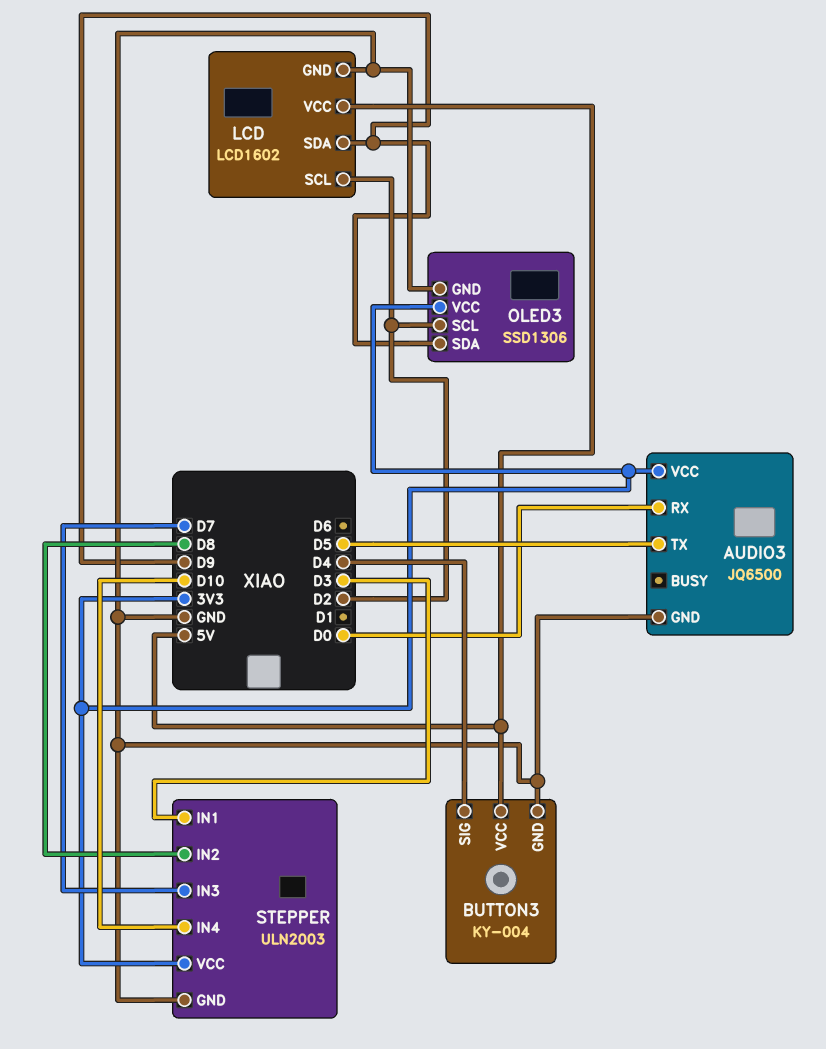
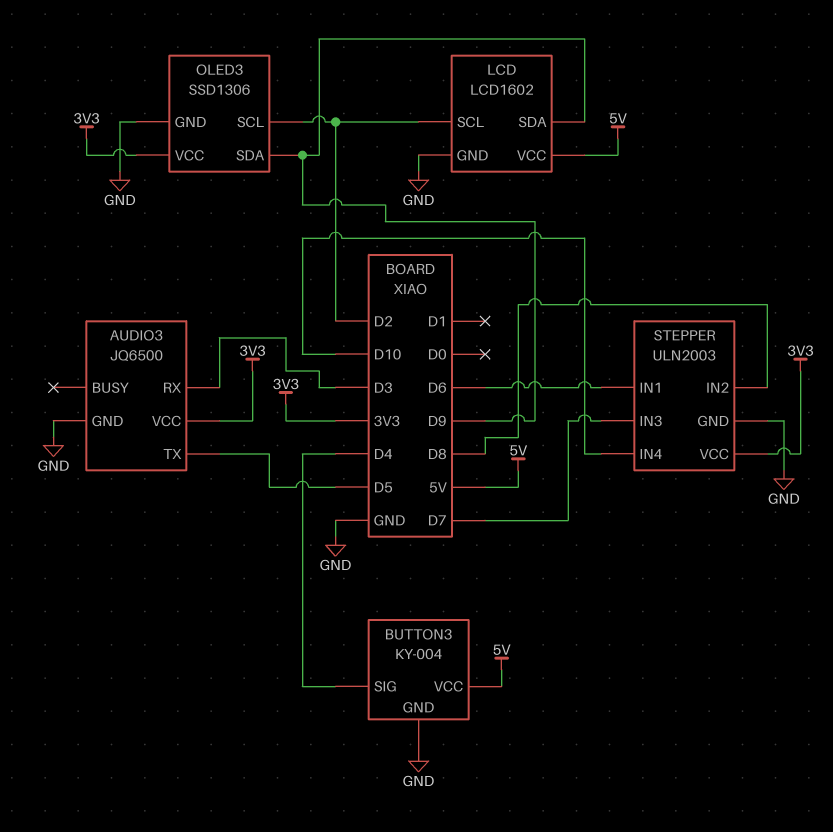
AUDIO3 pin RX: D0 -> D3
STEPPER pin IN1: D3 -> D6

